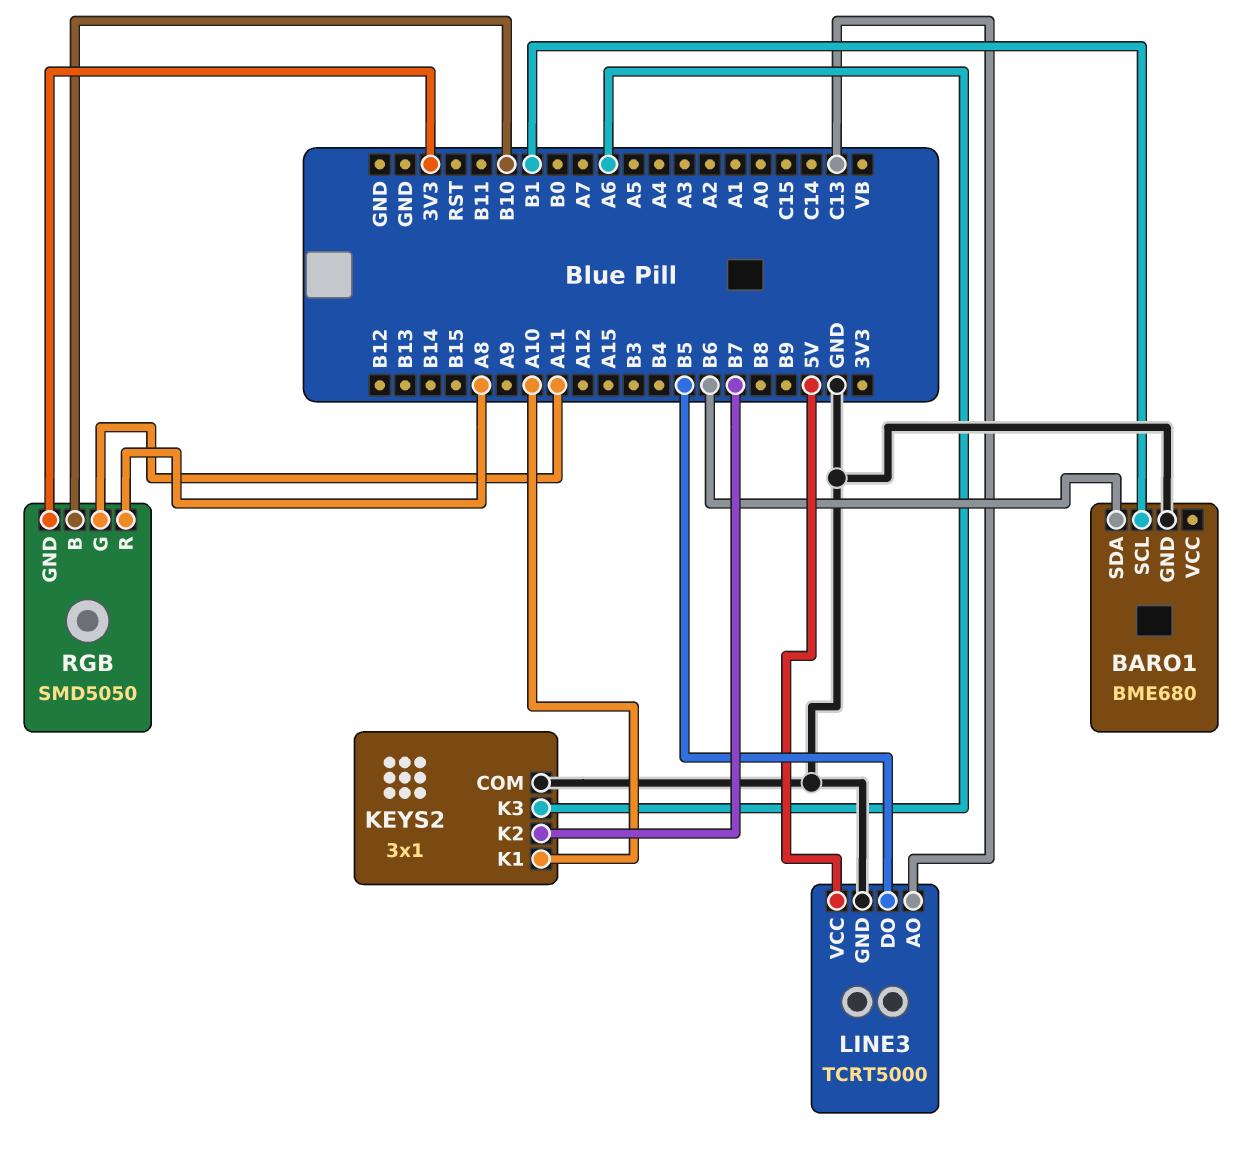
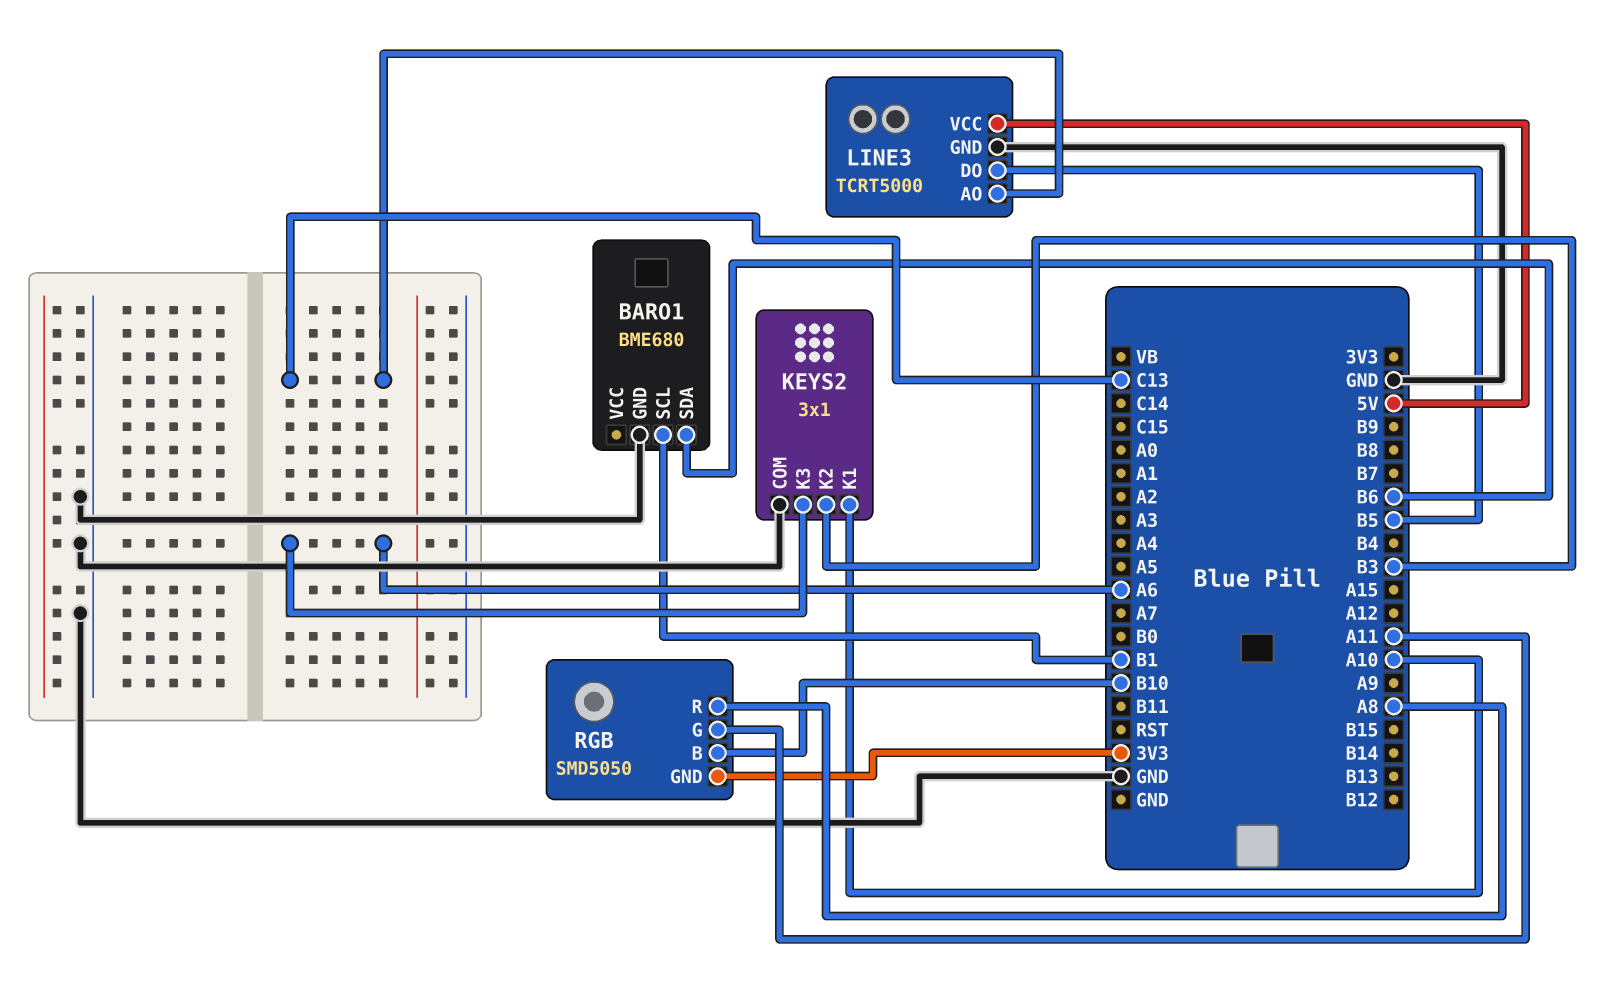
KEYS2 pin K2: B7 -> B3

